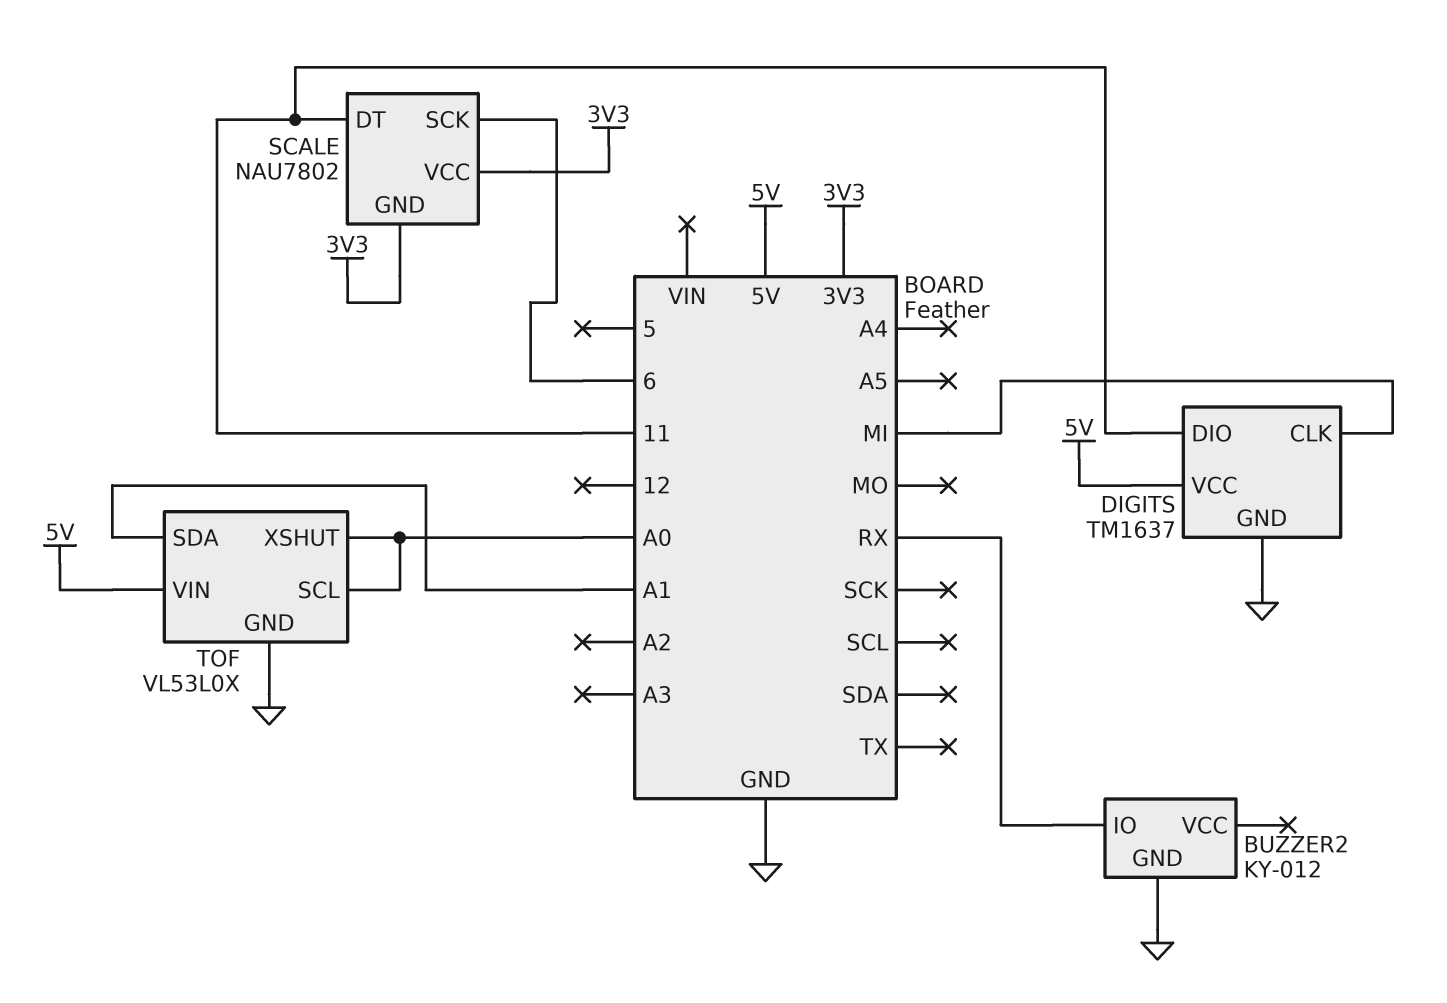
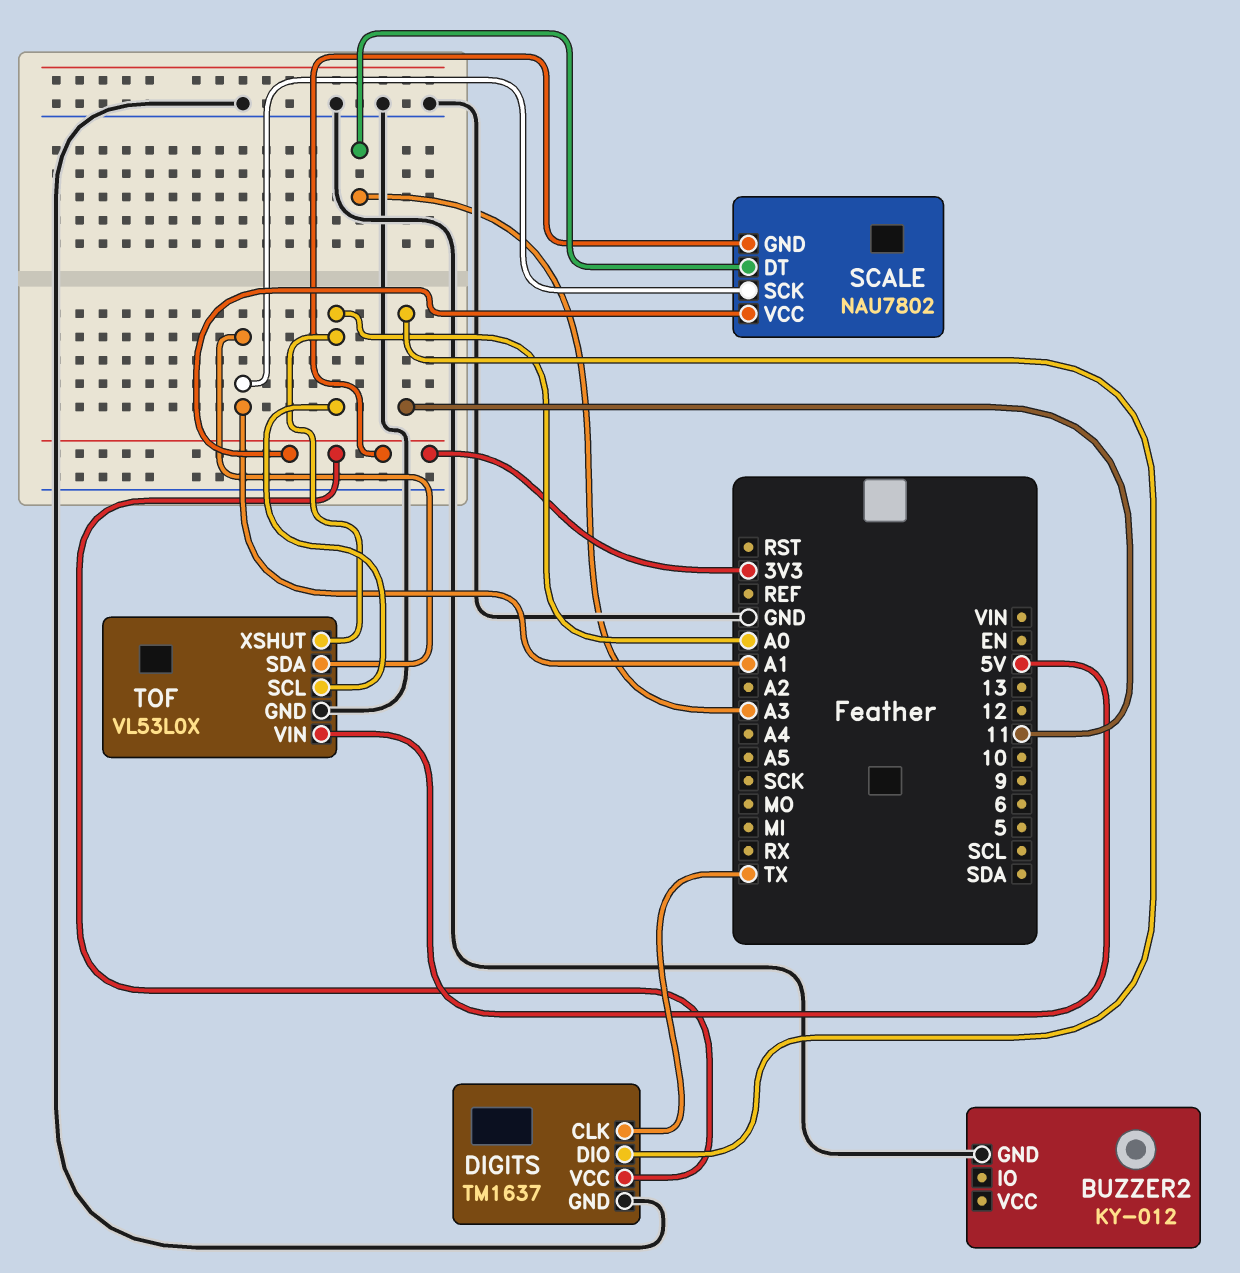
BUZZER2 pin IO: RX -> none
DIGITS pin CLK: MI -> TX
DIGITS pin VCC: 5V -> 3V3
SCALE pin DT: 11 -> A3
SCALE pin SCK: 6 -> A1

